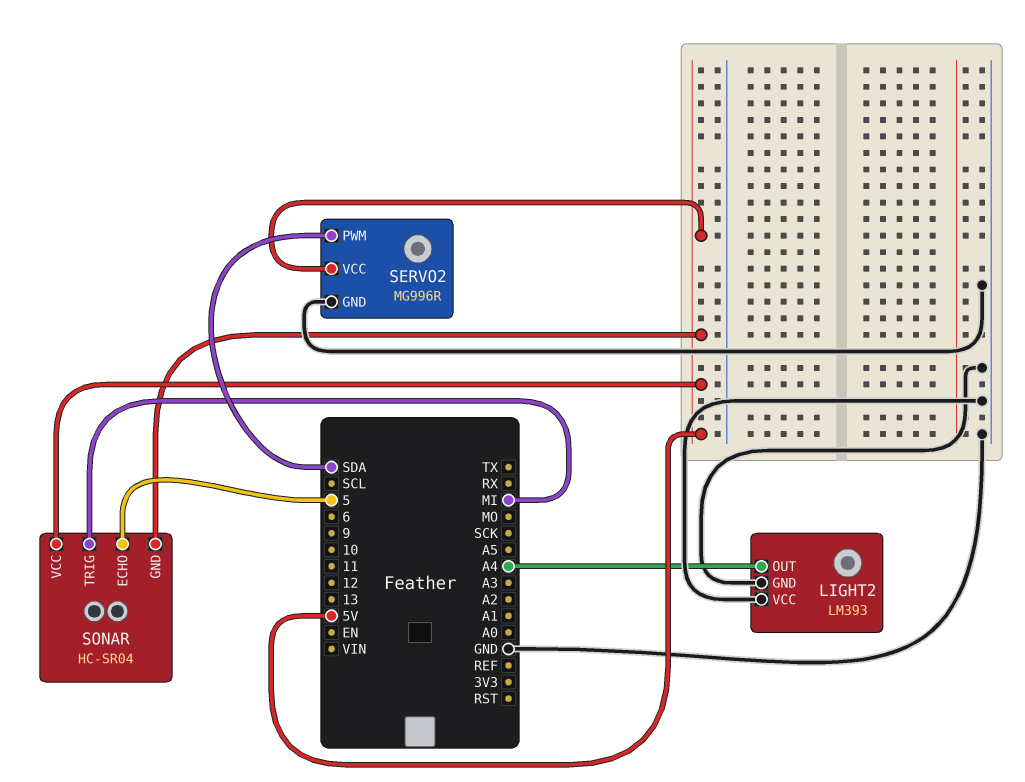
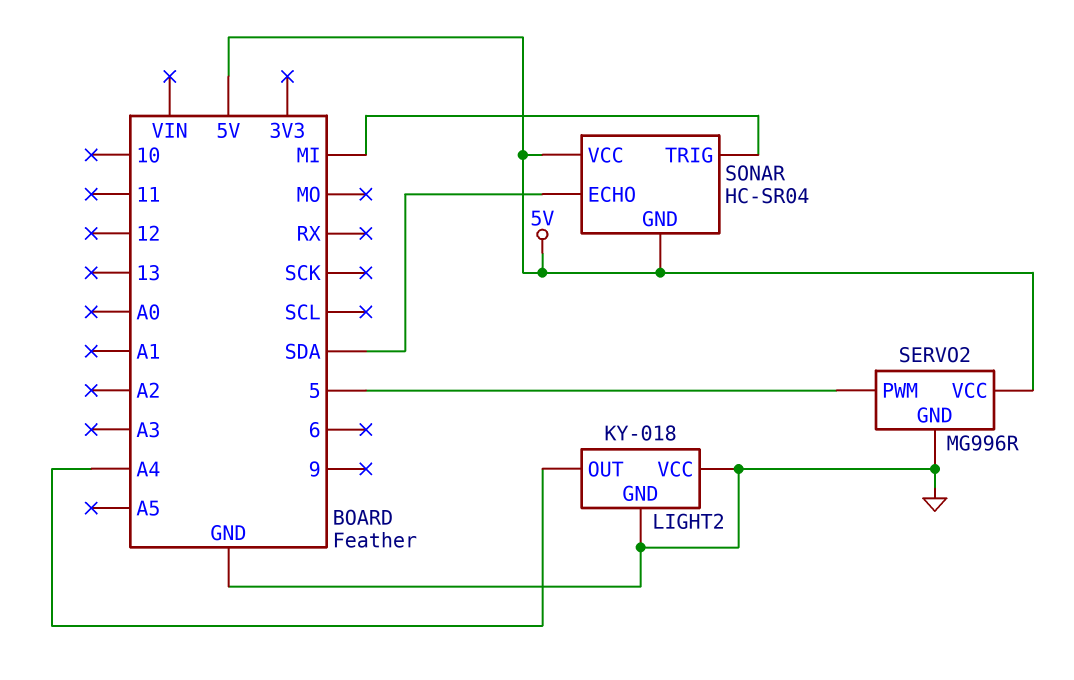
LIGHT2: LM393 -> KY-018
SERVO2 pin PWM: SDA -> 5
SONAR pin ECHO: 5 -> SDA

